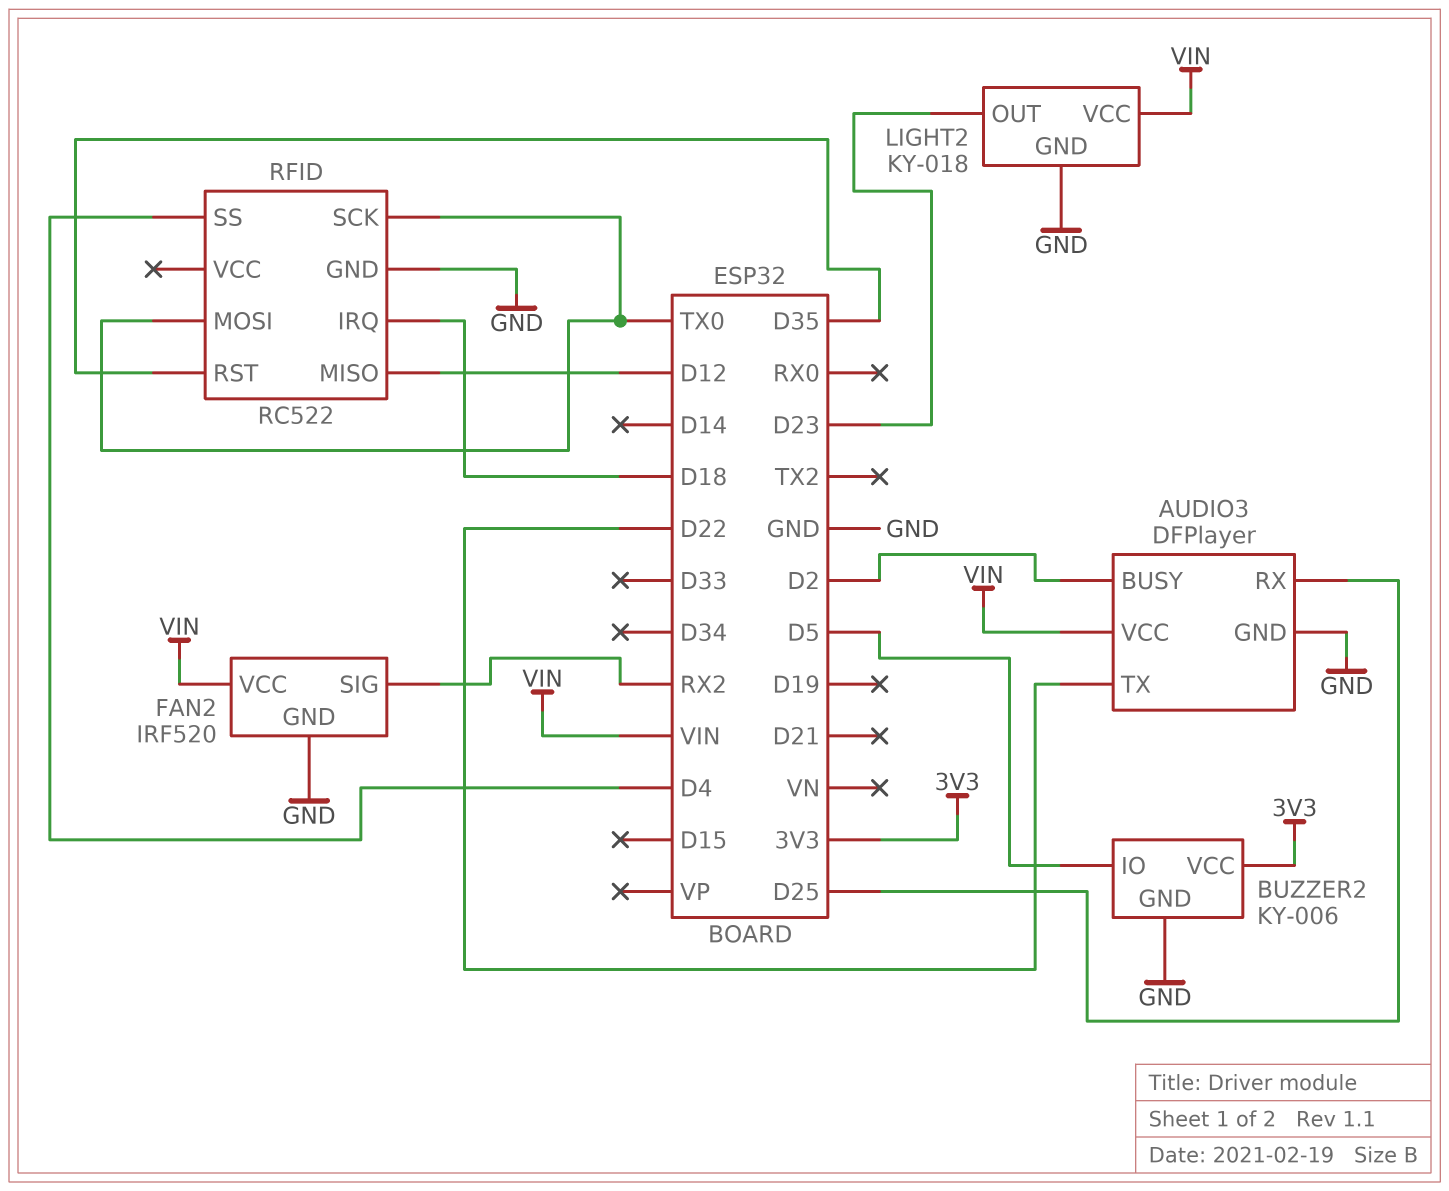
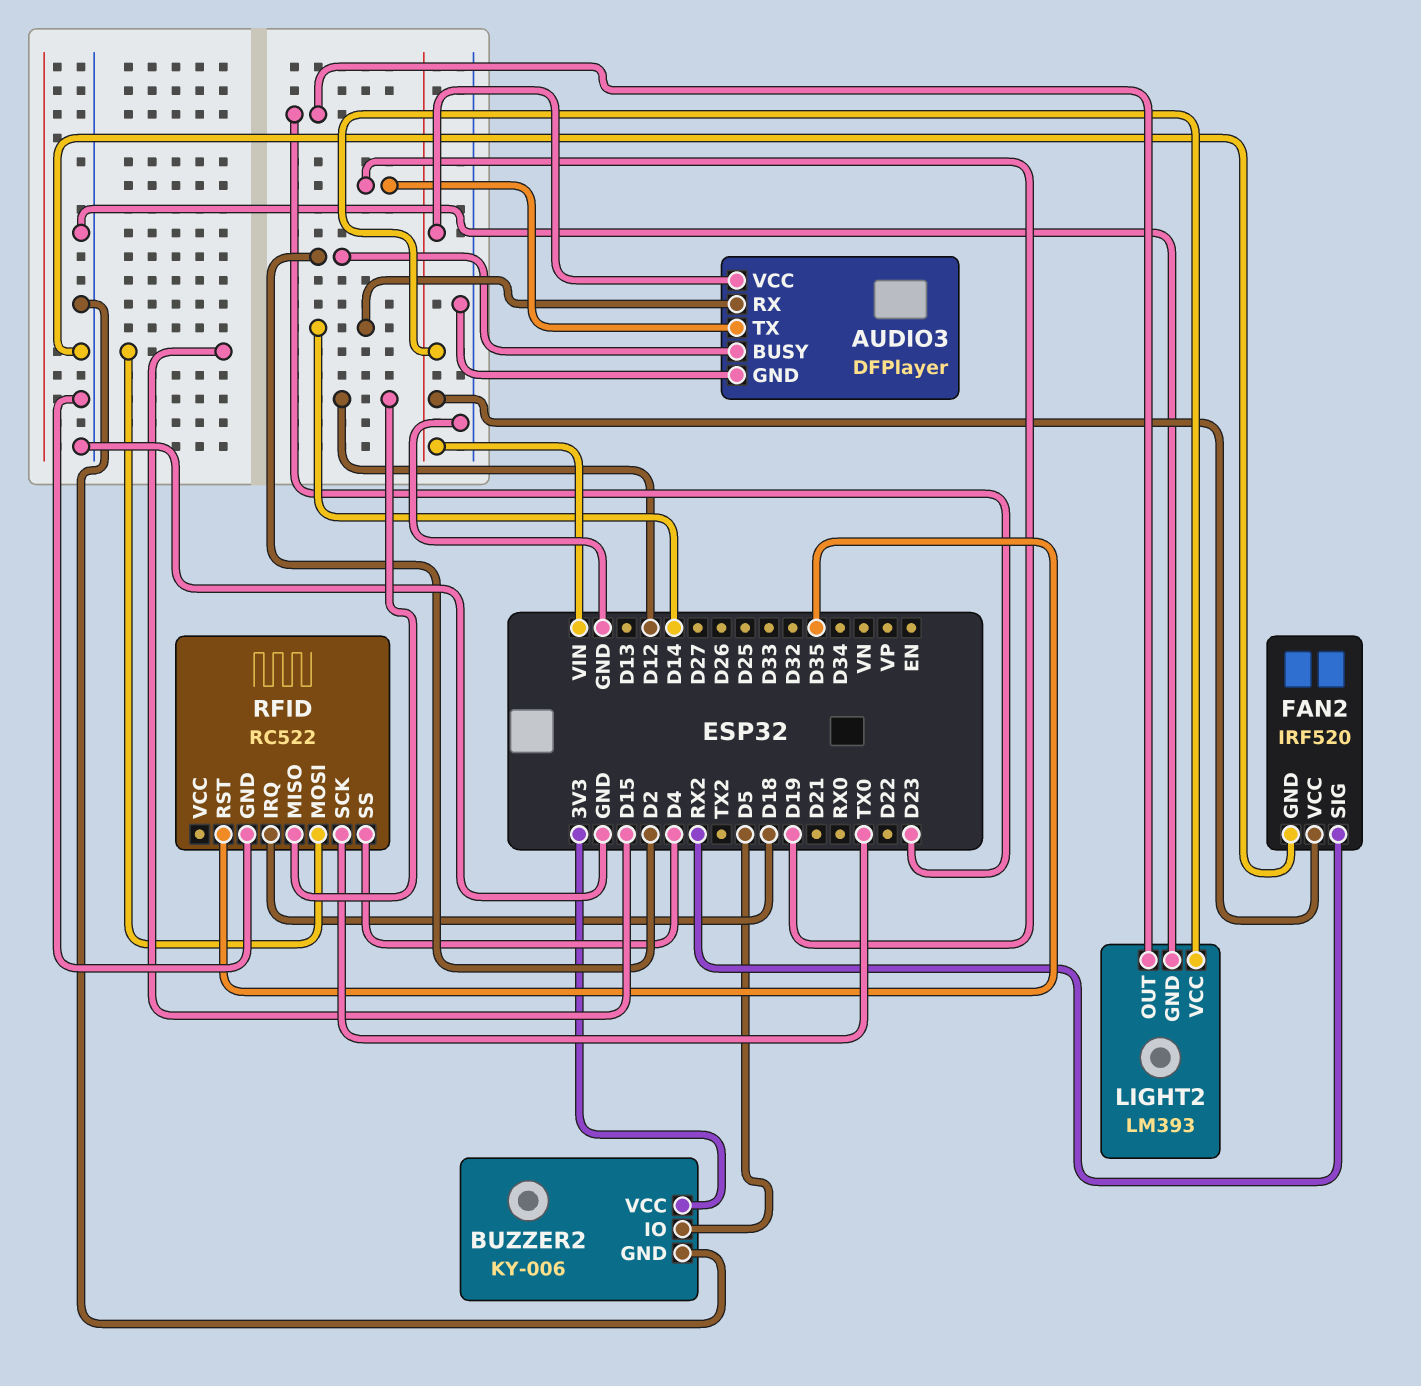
AUDIO3 pin RX: D25 -> D14
AUDIO3 pin TX: D22 -> D19
LIGHT2: KY-018 -> LM393
RFID pin MOSI: TX0 -> D15

